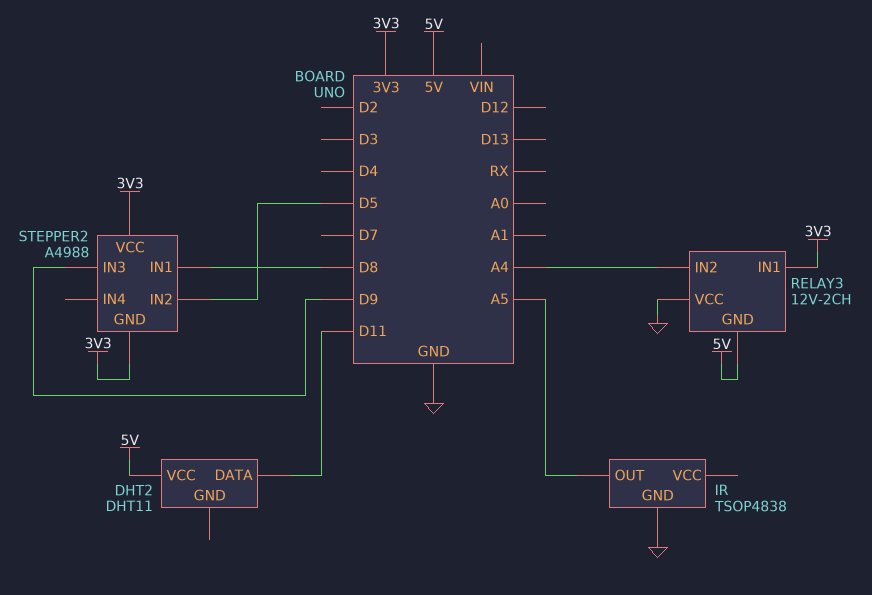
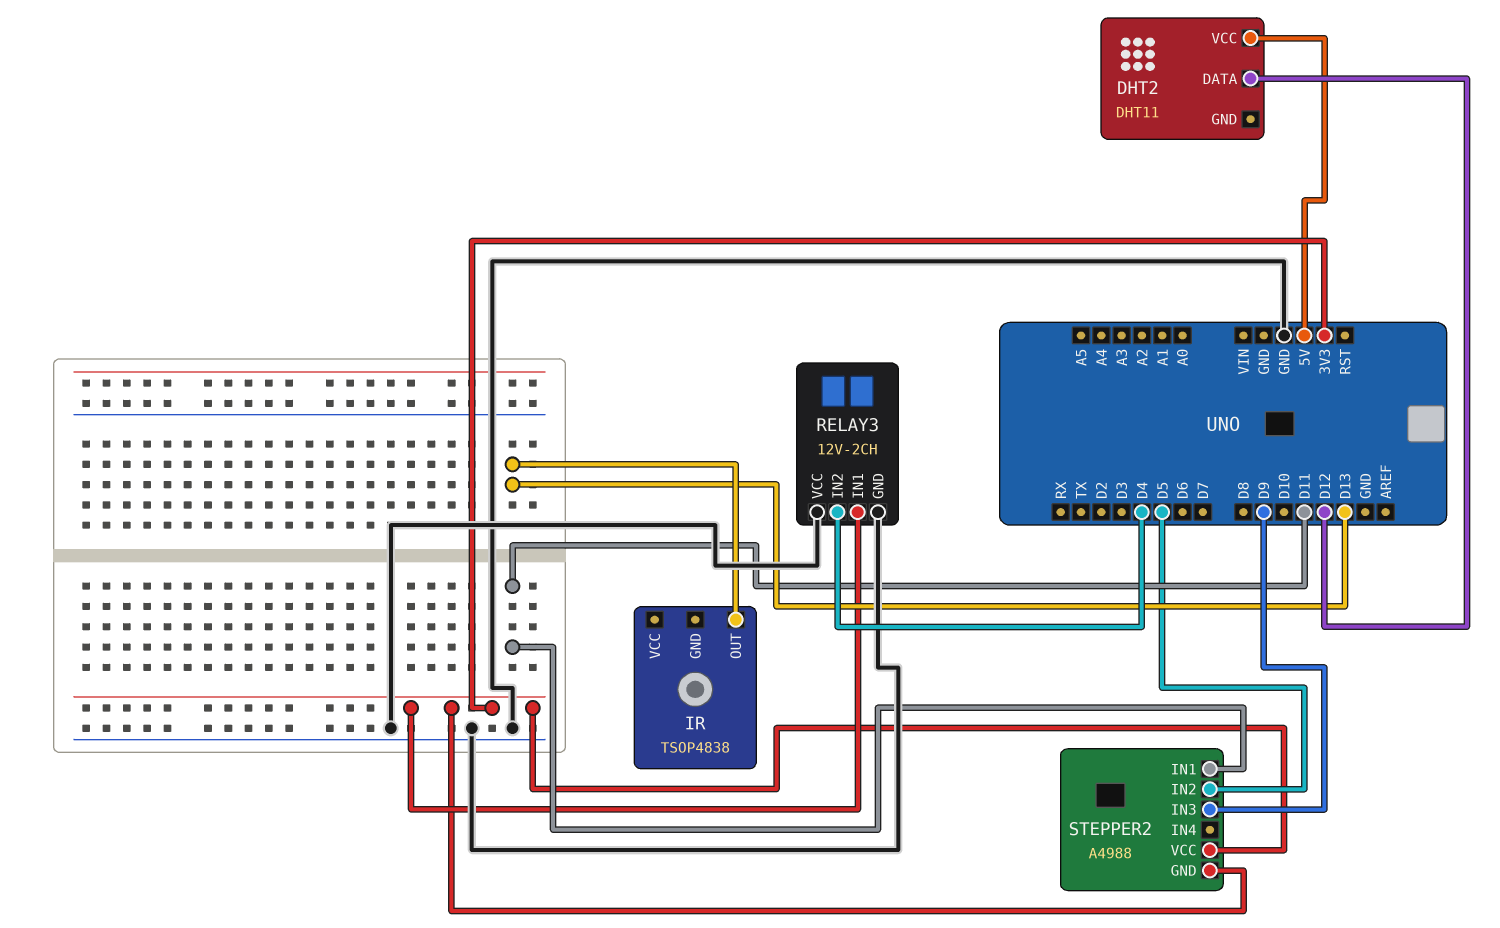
DHT2 pin DATA: D11 -> D12
IR pin GND: GND -> none
IR pin OUT: A5 -> D13
RELAY3 pin GND: 5V -> GND
RELAY3 pin IN2: A4 -> D4
STEPPER2 pin IN1: D8 -> D11

